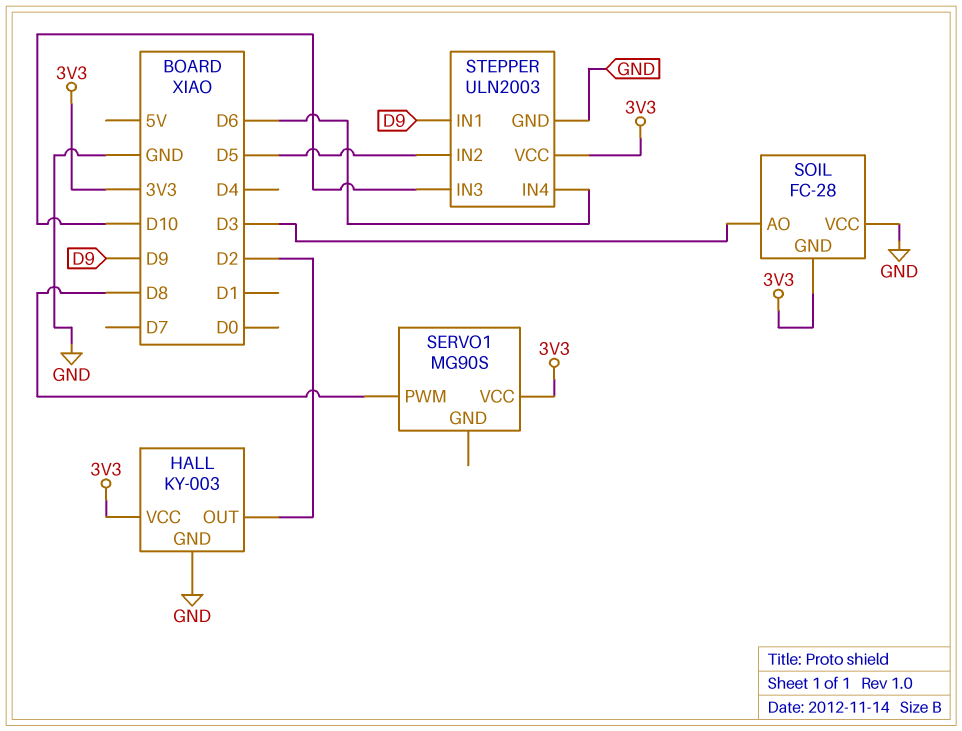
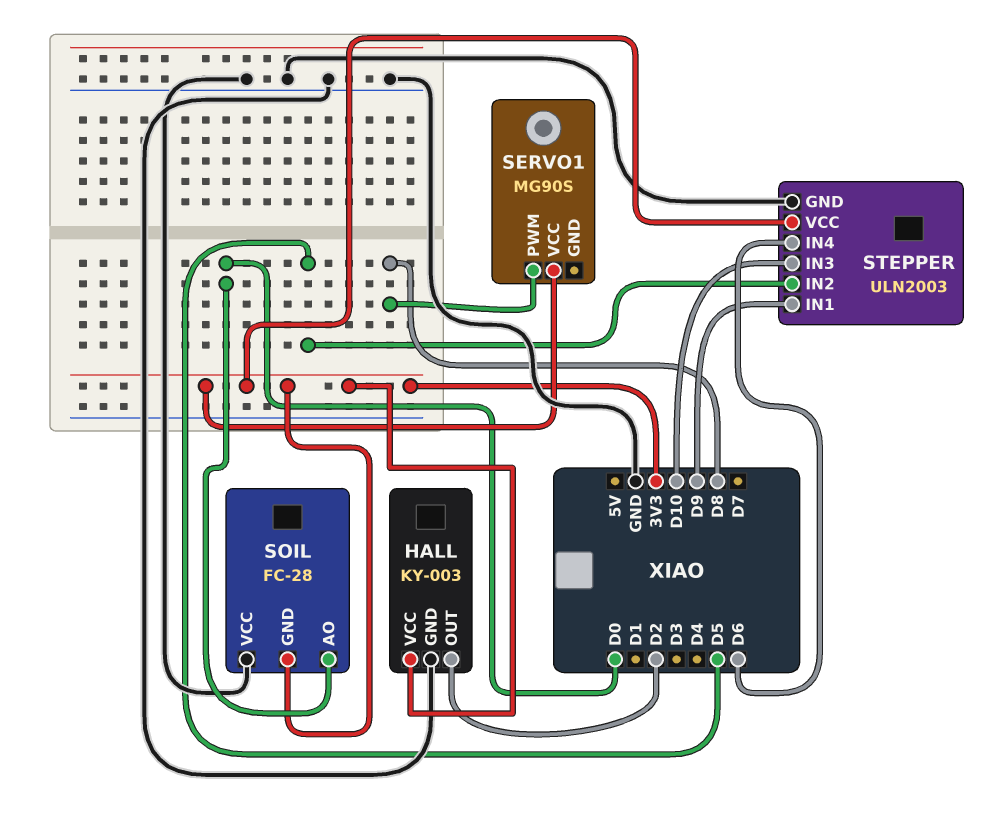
SOIL pin AO: D3 -> D0

